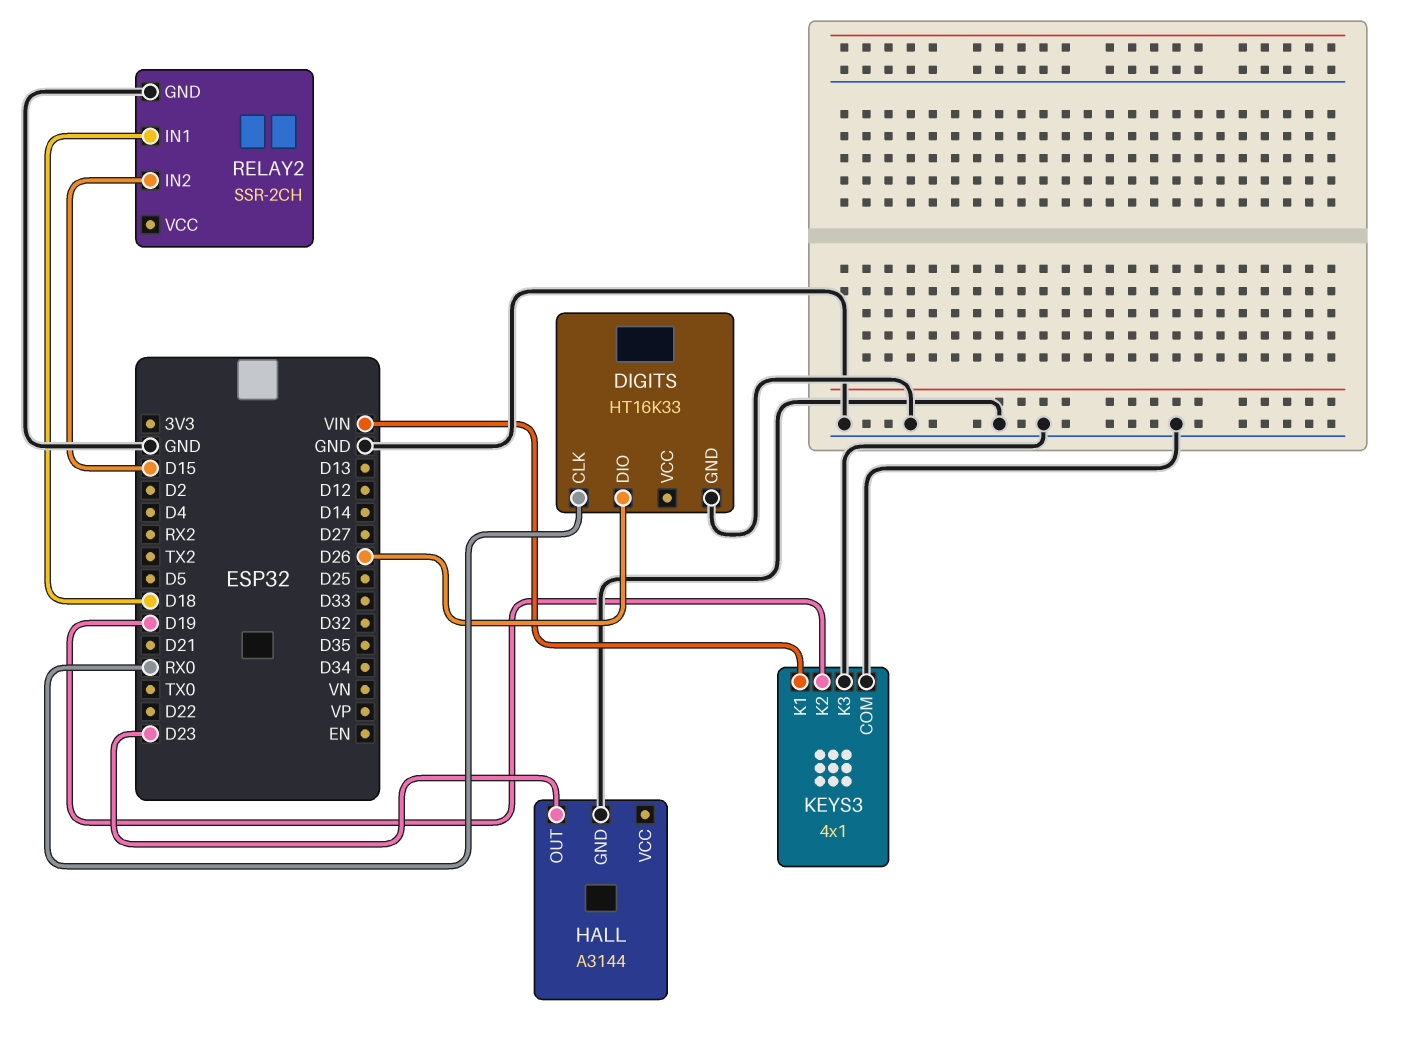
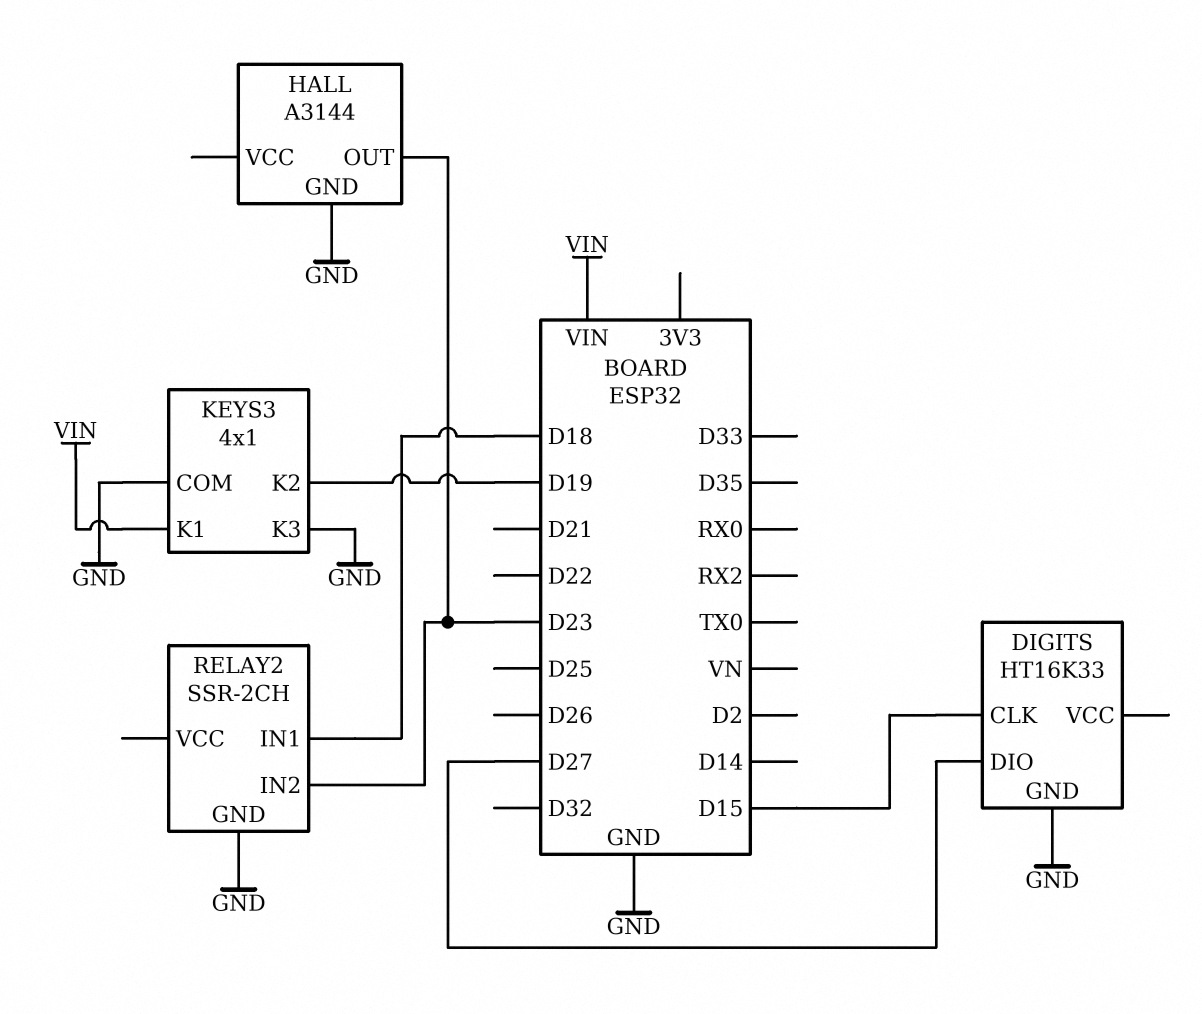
DIGITS pin CLK: RX0 -> D15
DIGITS pin DIO: D26 -> D27
RELAY2 pin IN2: D15 -> D23

